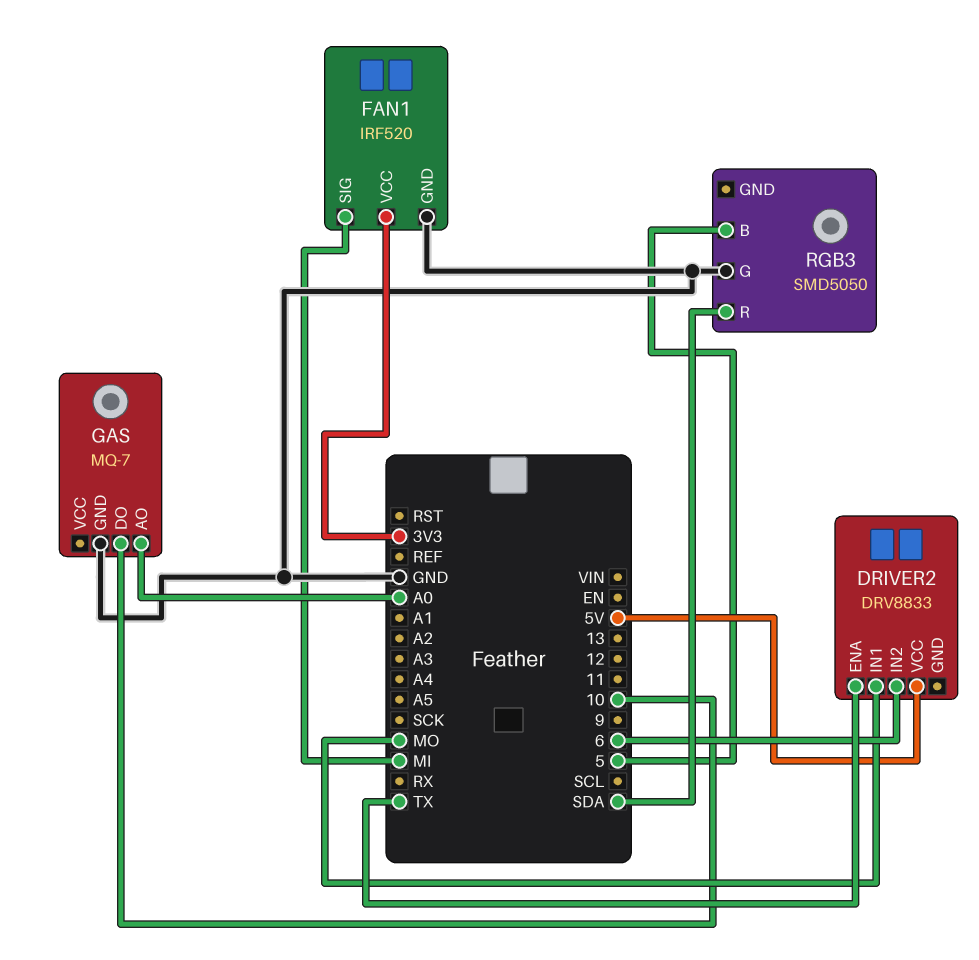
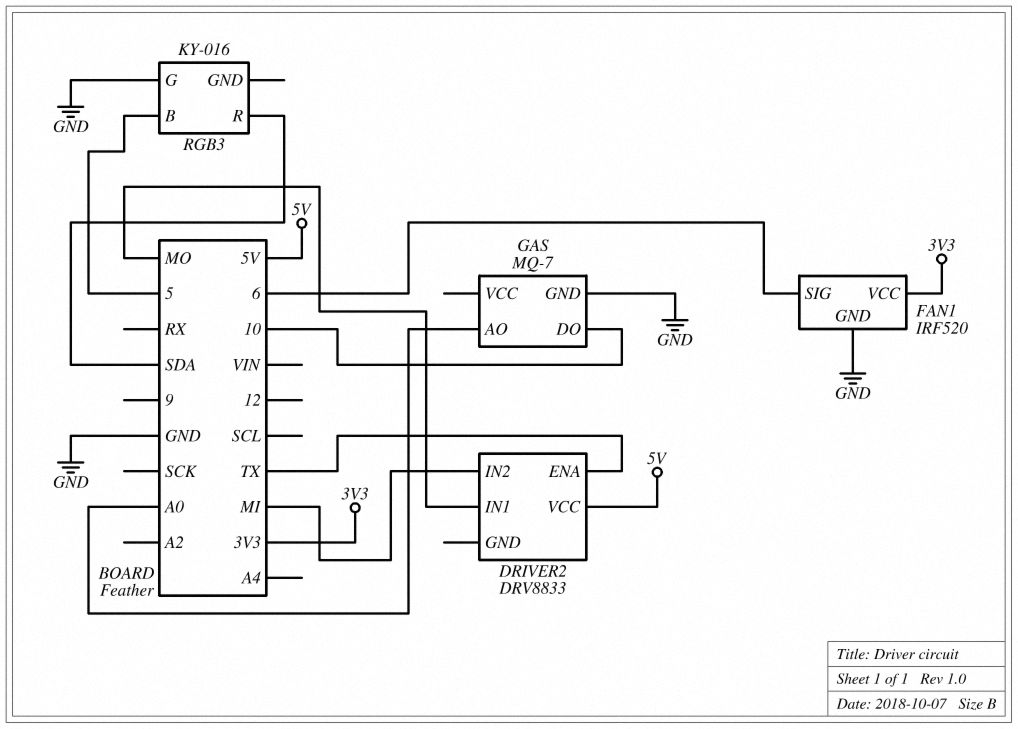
DRIVER2 pin IN2: 6 -> MI
FAN1 pin SIG: MI -> 6
RGB3: SMD5050 -> KY-016

